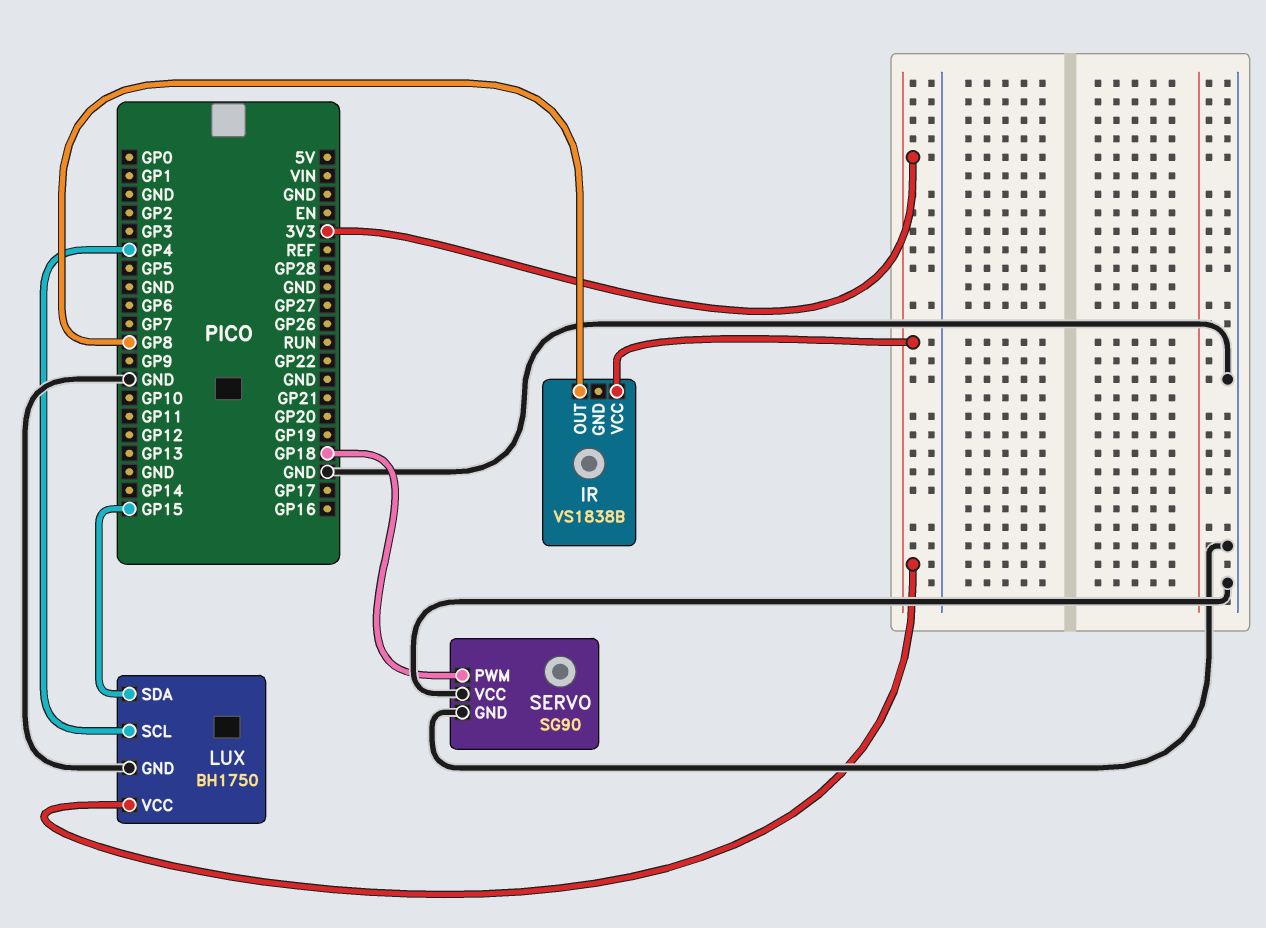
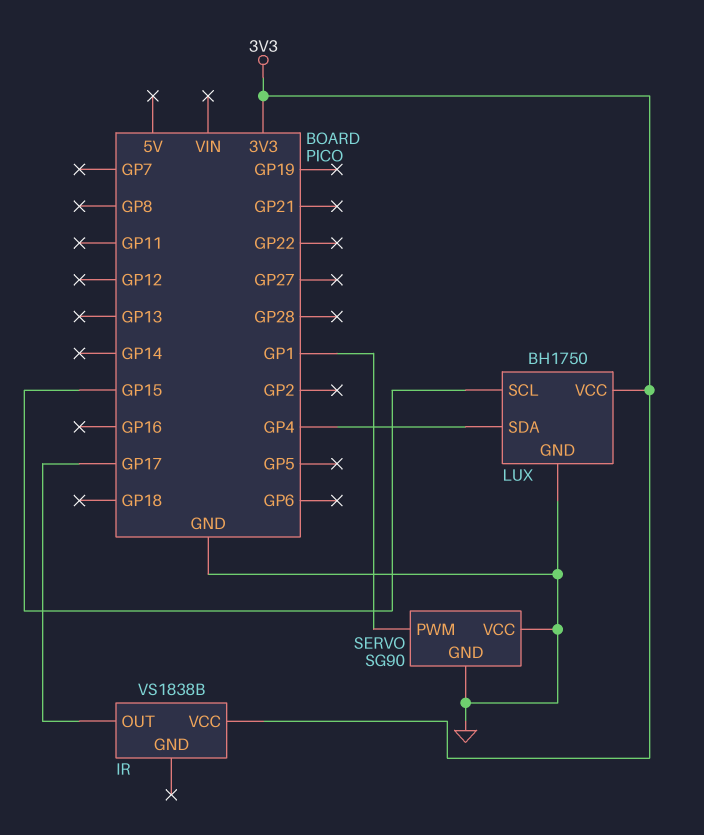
IR pin OUT: GP8 -> GP17
LUX pin SCL: GP4 -> GP15
LUX pin SDA: GP15 -> GP4
SERVO pin PWM: GP18 -> GP1

